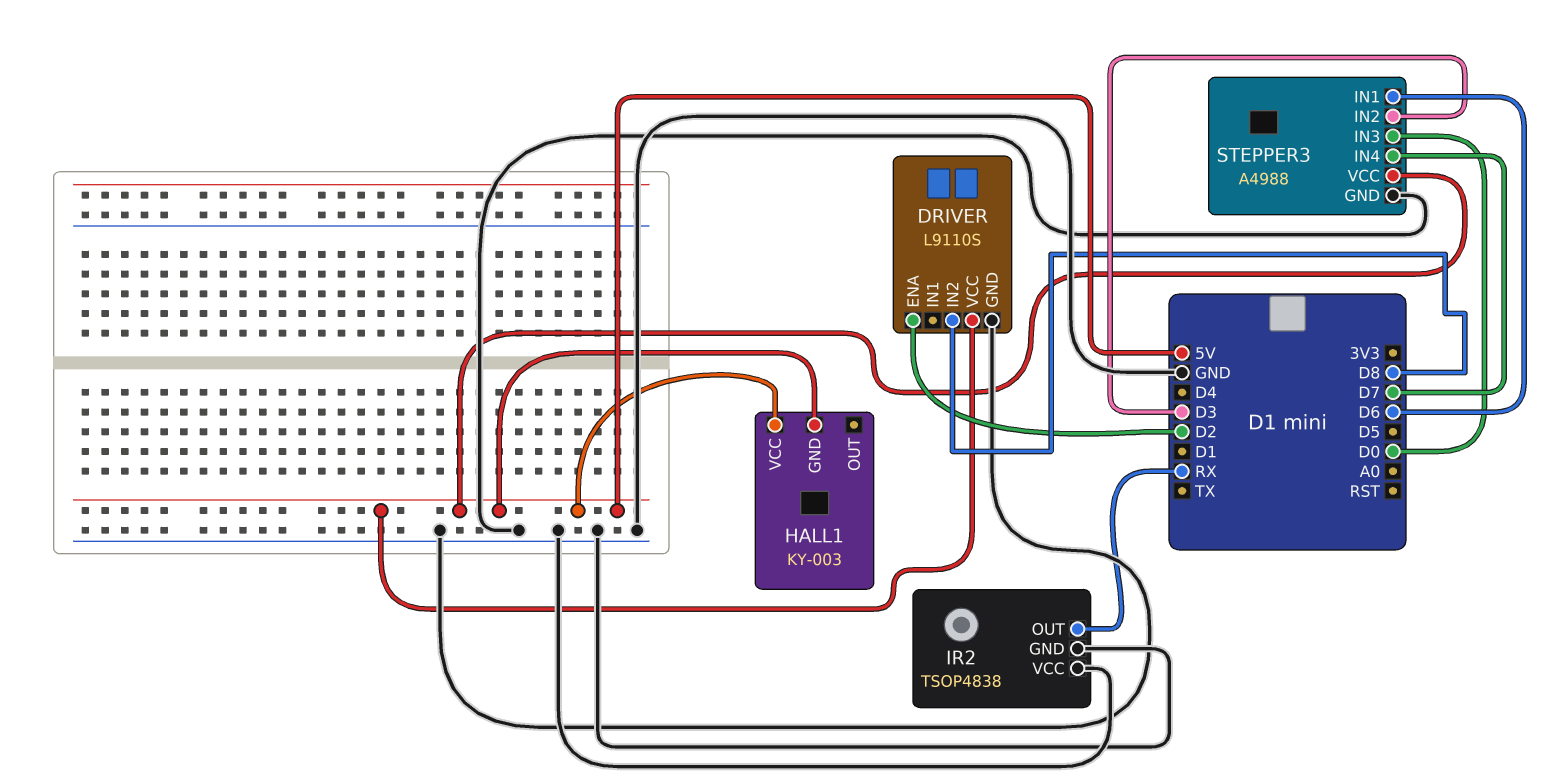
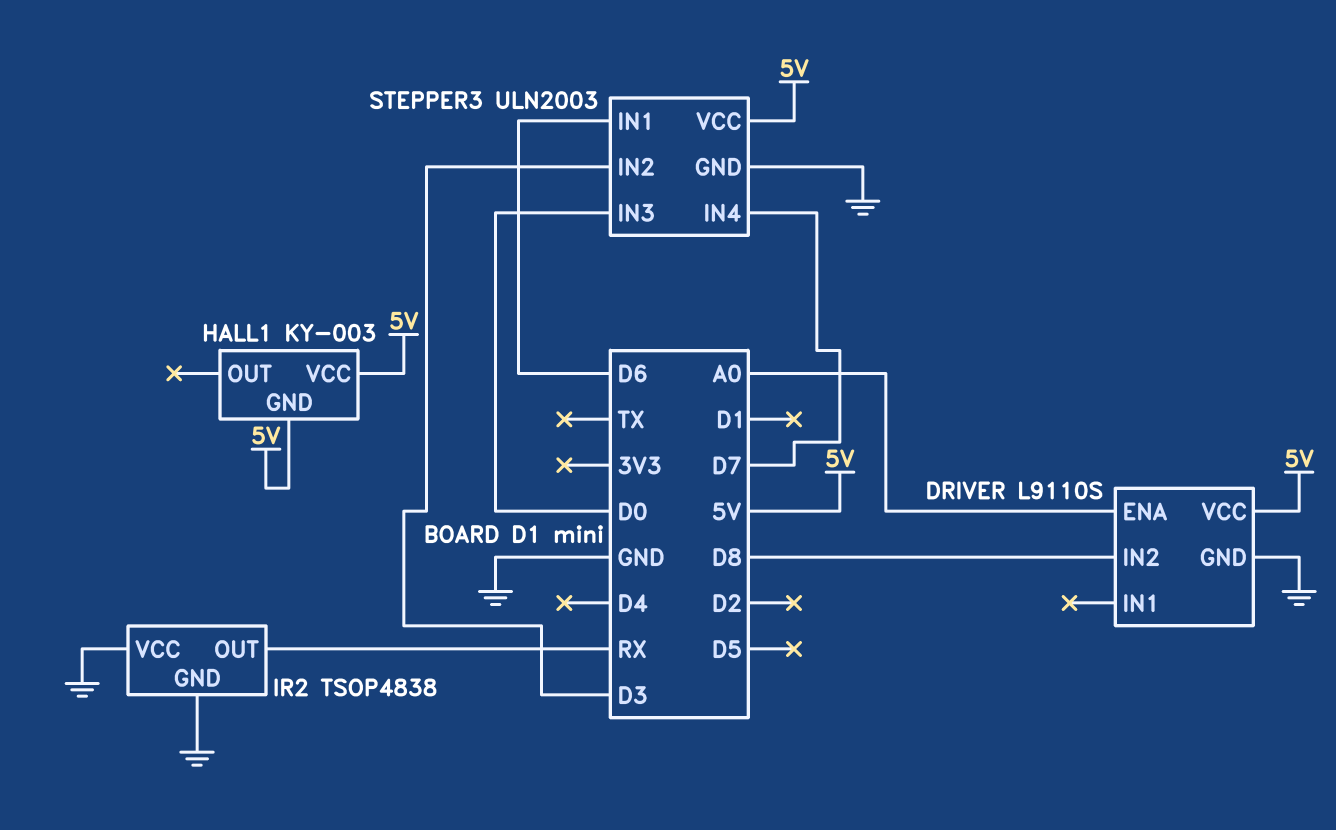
DRIVER pin ENA: D2 -> A0
STEPPER3: A4988 -> ULN2003

